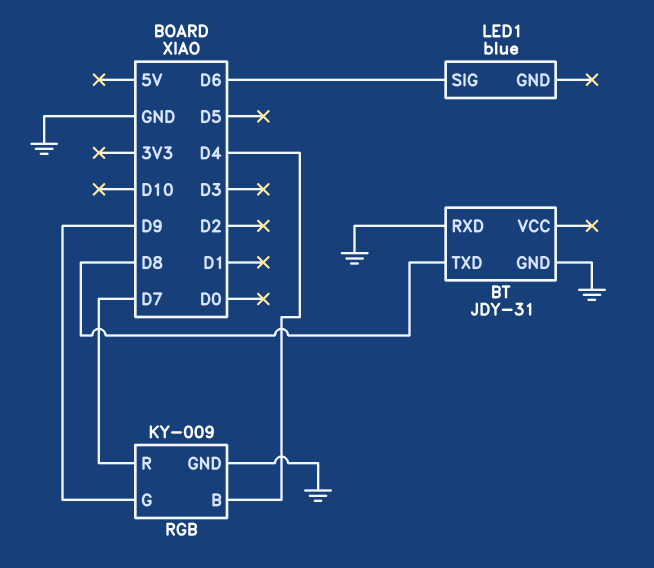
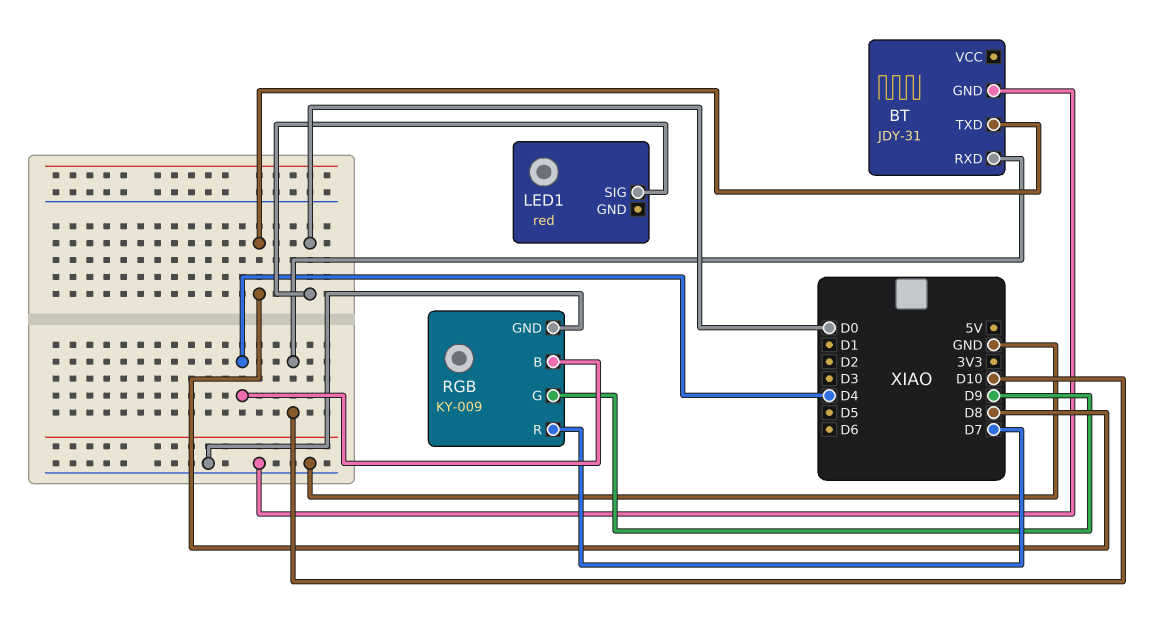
BT pin RXD: GND -> D10
LED1: blue -> red
LED1 pin SIG: D6 -> D0

